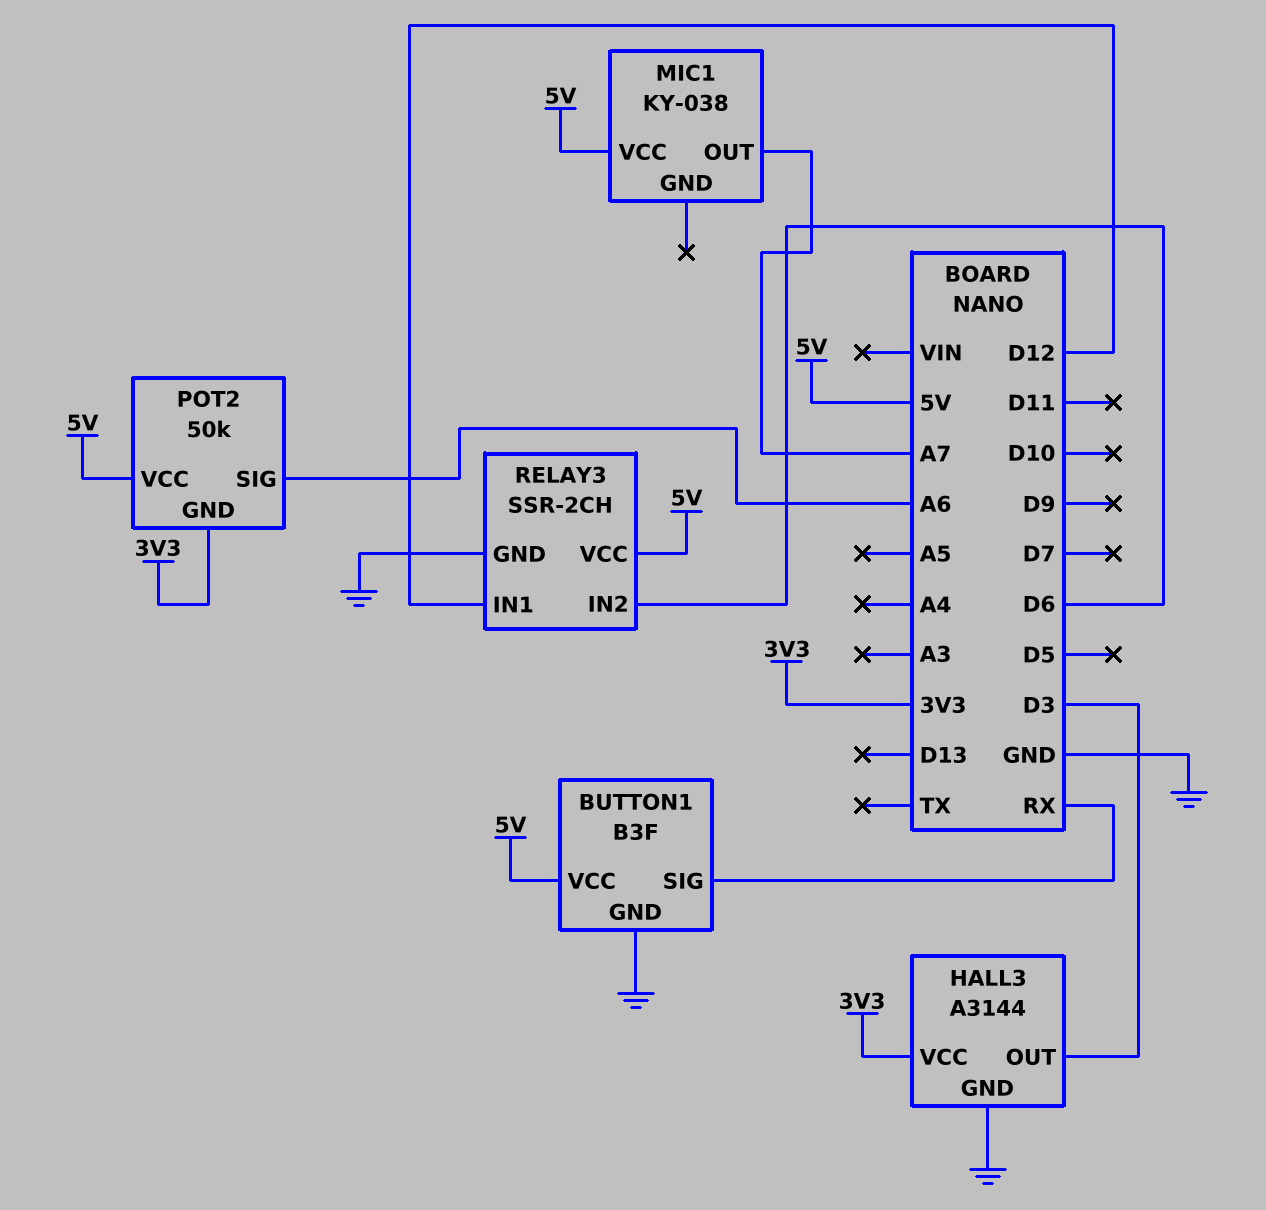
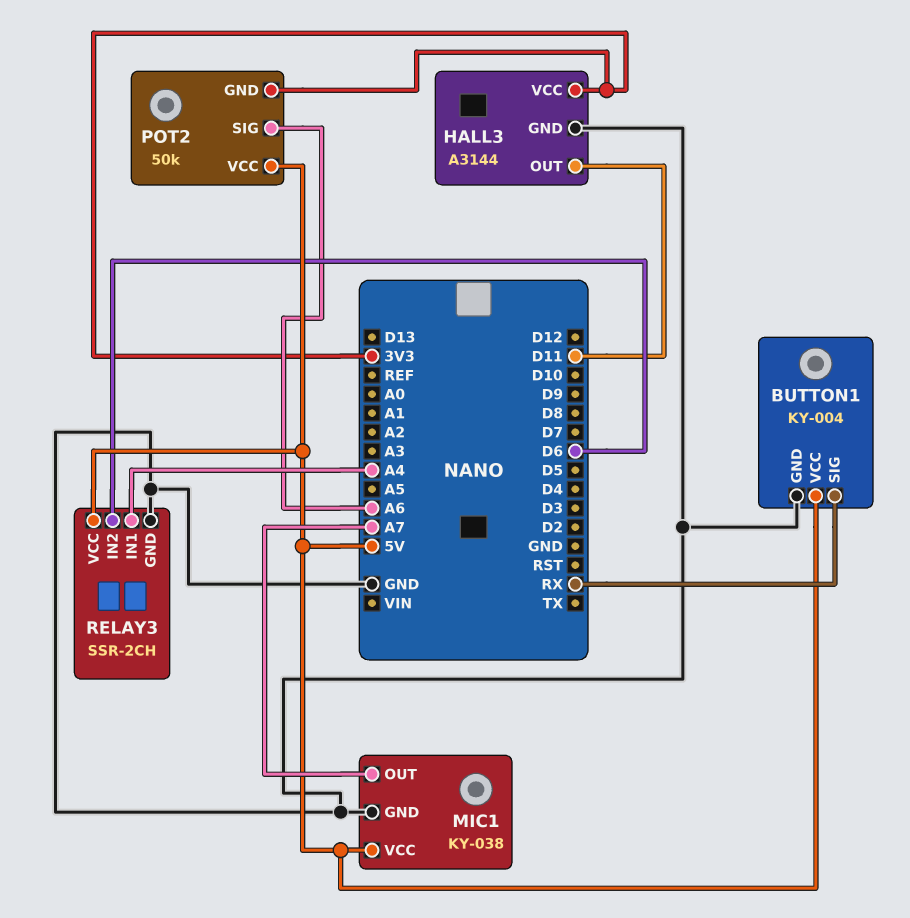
BUTTON1: B3F -> KY-004
HALL3 pin OUT: D3 -> D11
MIC1 pin GND: none -> GND
RELAY3 pin IN1: D12 -> A4

